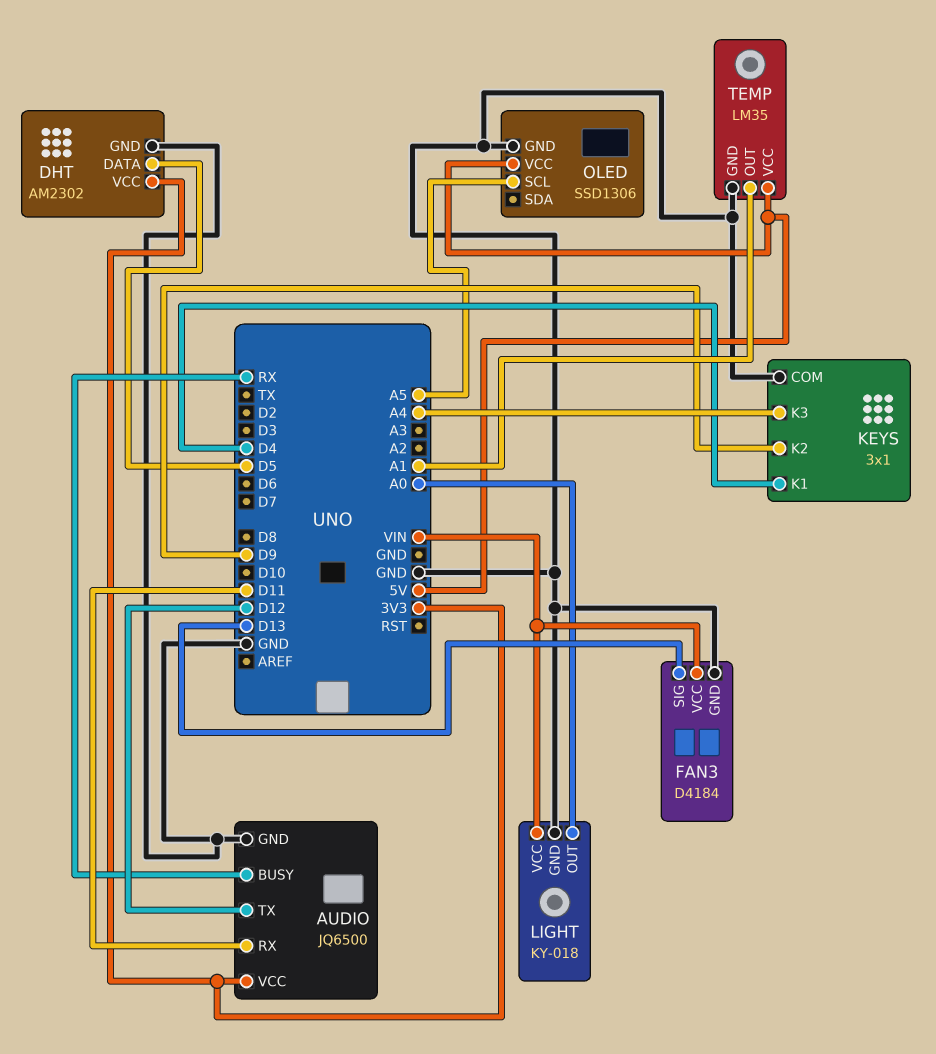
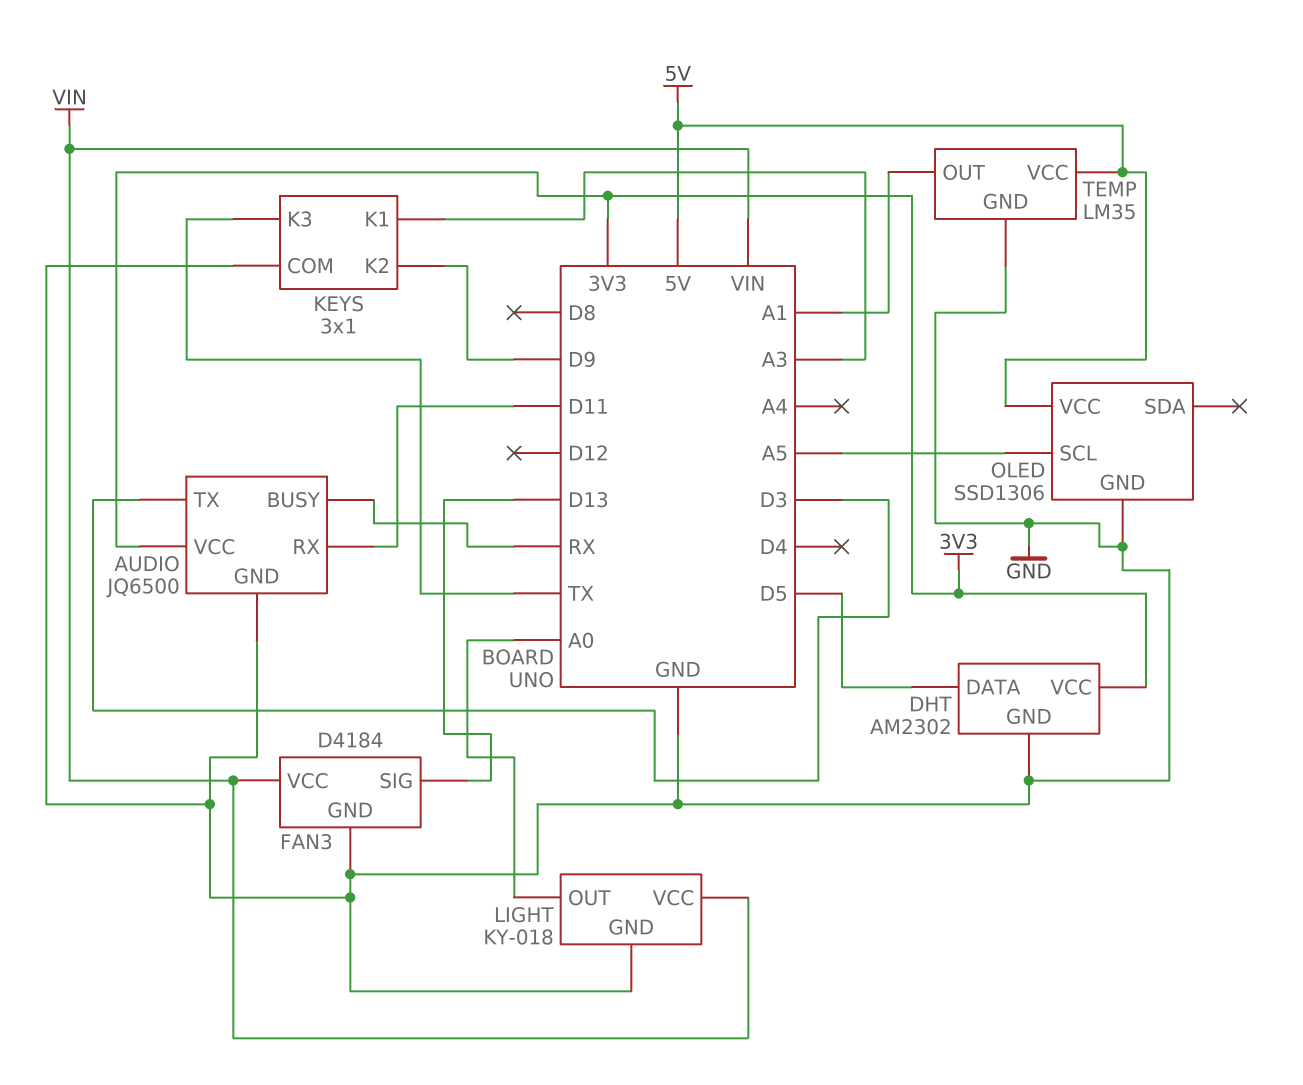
AUDIO pin TX: D12 -> D3
KEYS pin K1: D4 -> A3
KEYS pin K3: A4 -> TX

